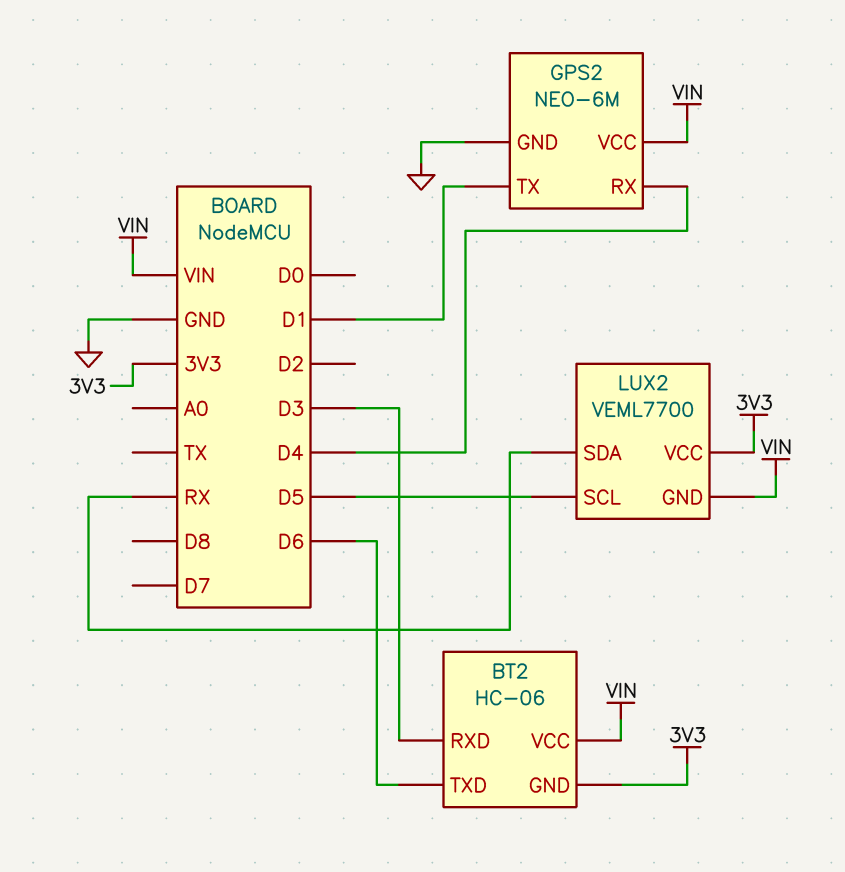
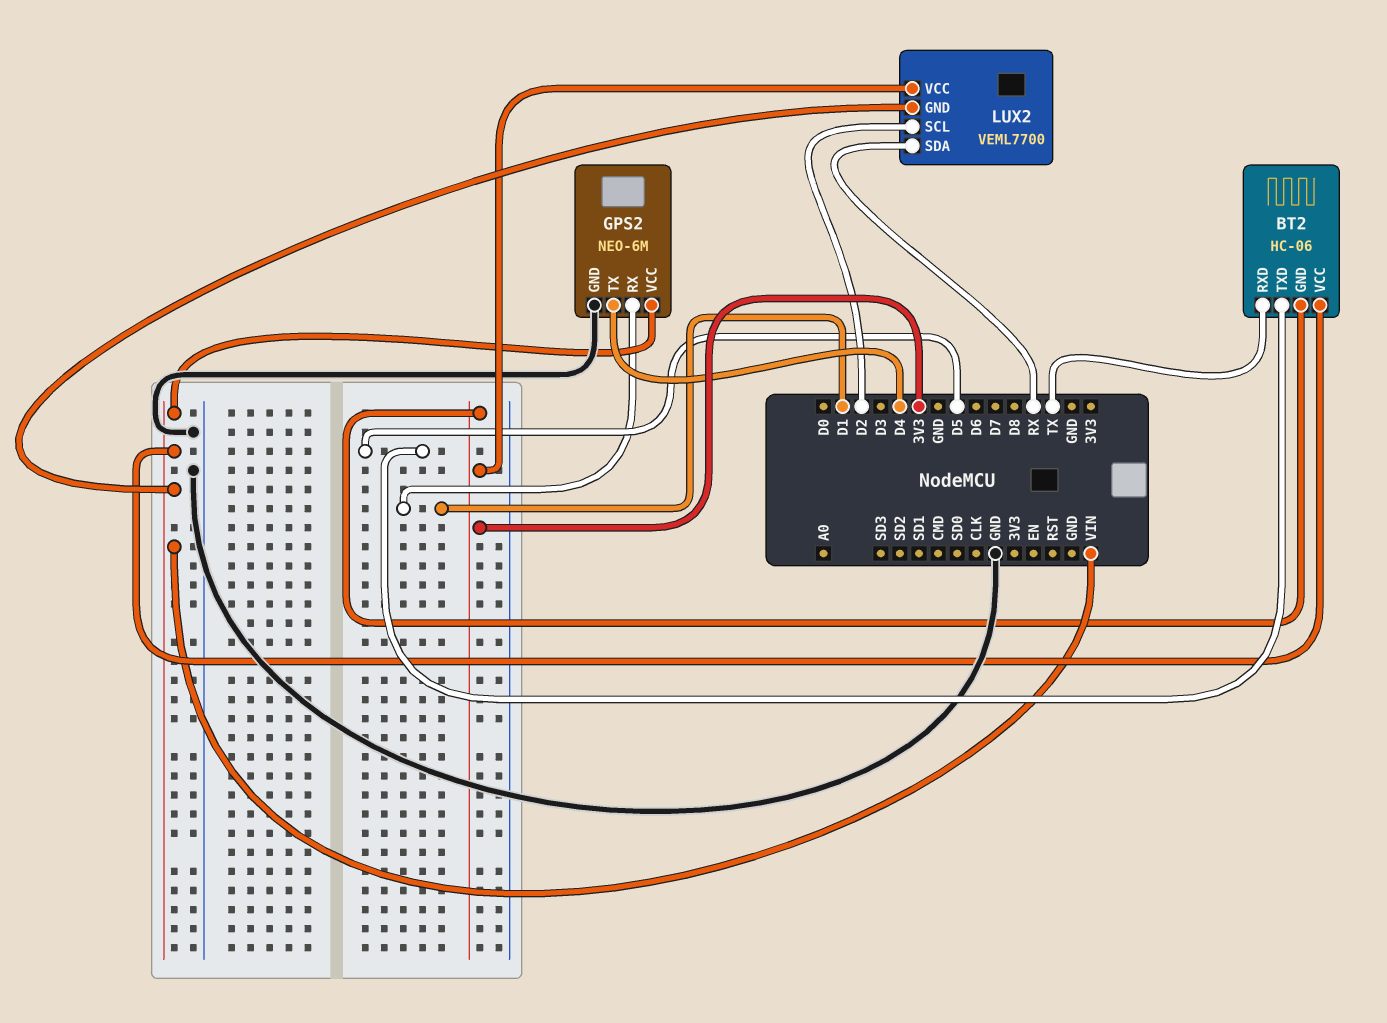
BT2 pin RXD: D3 -> TX
BT2 pin TXD: D6 -> D5
GPS2 pin RX: D4 -> D1
GPS2 pin TX: D1 -> D4
LUX2 pin SCL: D5 -> D2

